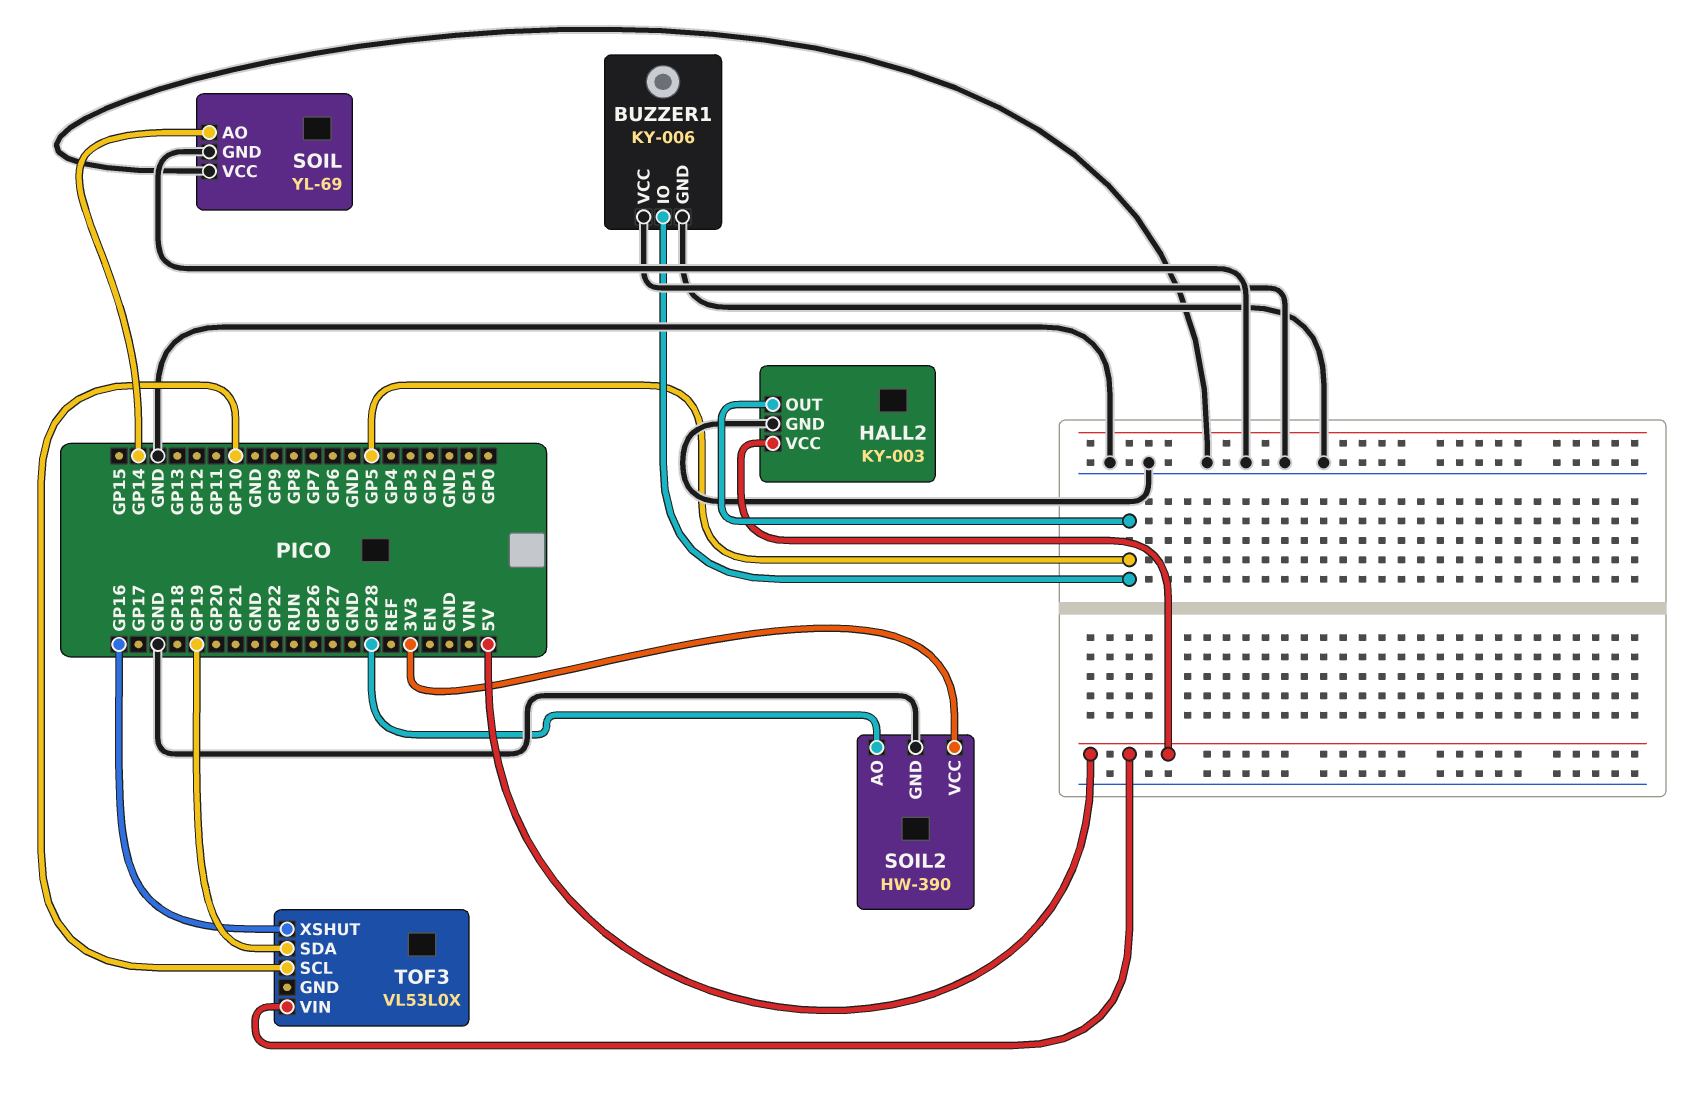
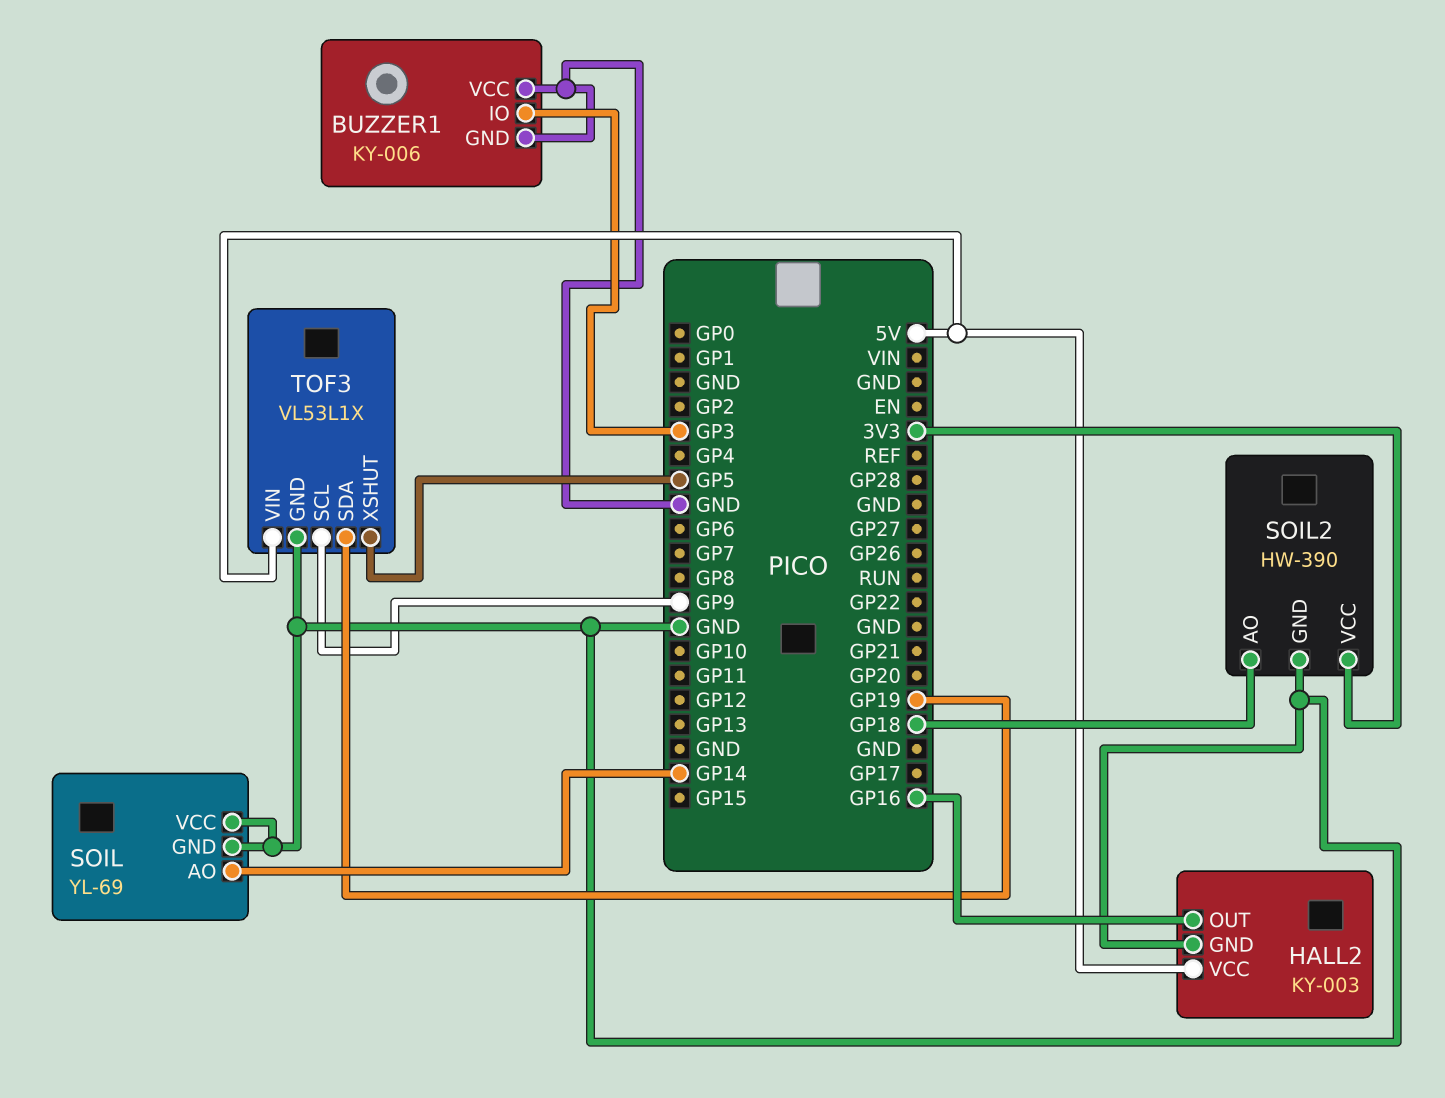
BUZZER1 pin IO: GP5 -> GP3
HALL2 pin OUT: GP5 -> GP16
SOIL2 pin AO: GP28 -> GP18
TOF3: VL53L0X -> VL53L1X
TOF3 pin GND: none -> GND
TOF3 pin SCL: GP10 -> GP9
TOF3 pin XSHUT: GP16 -> GP5

